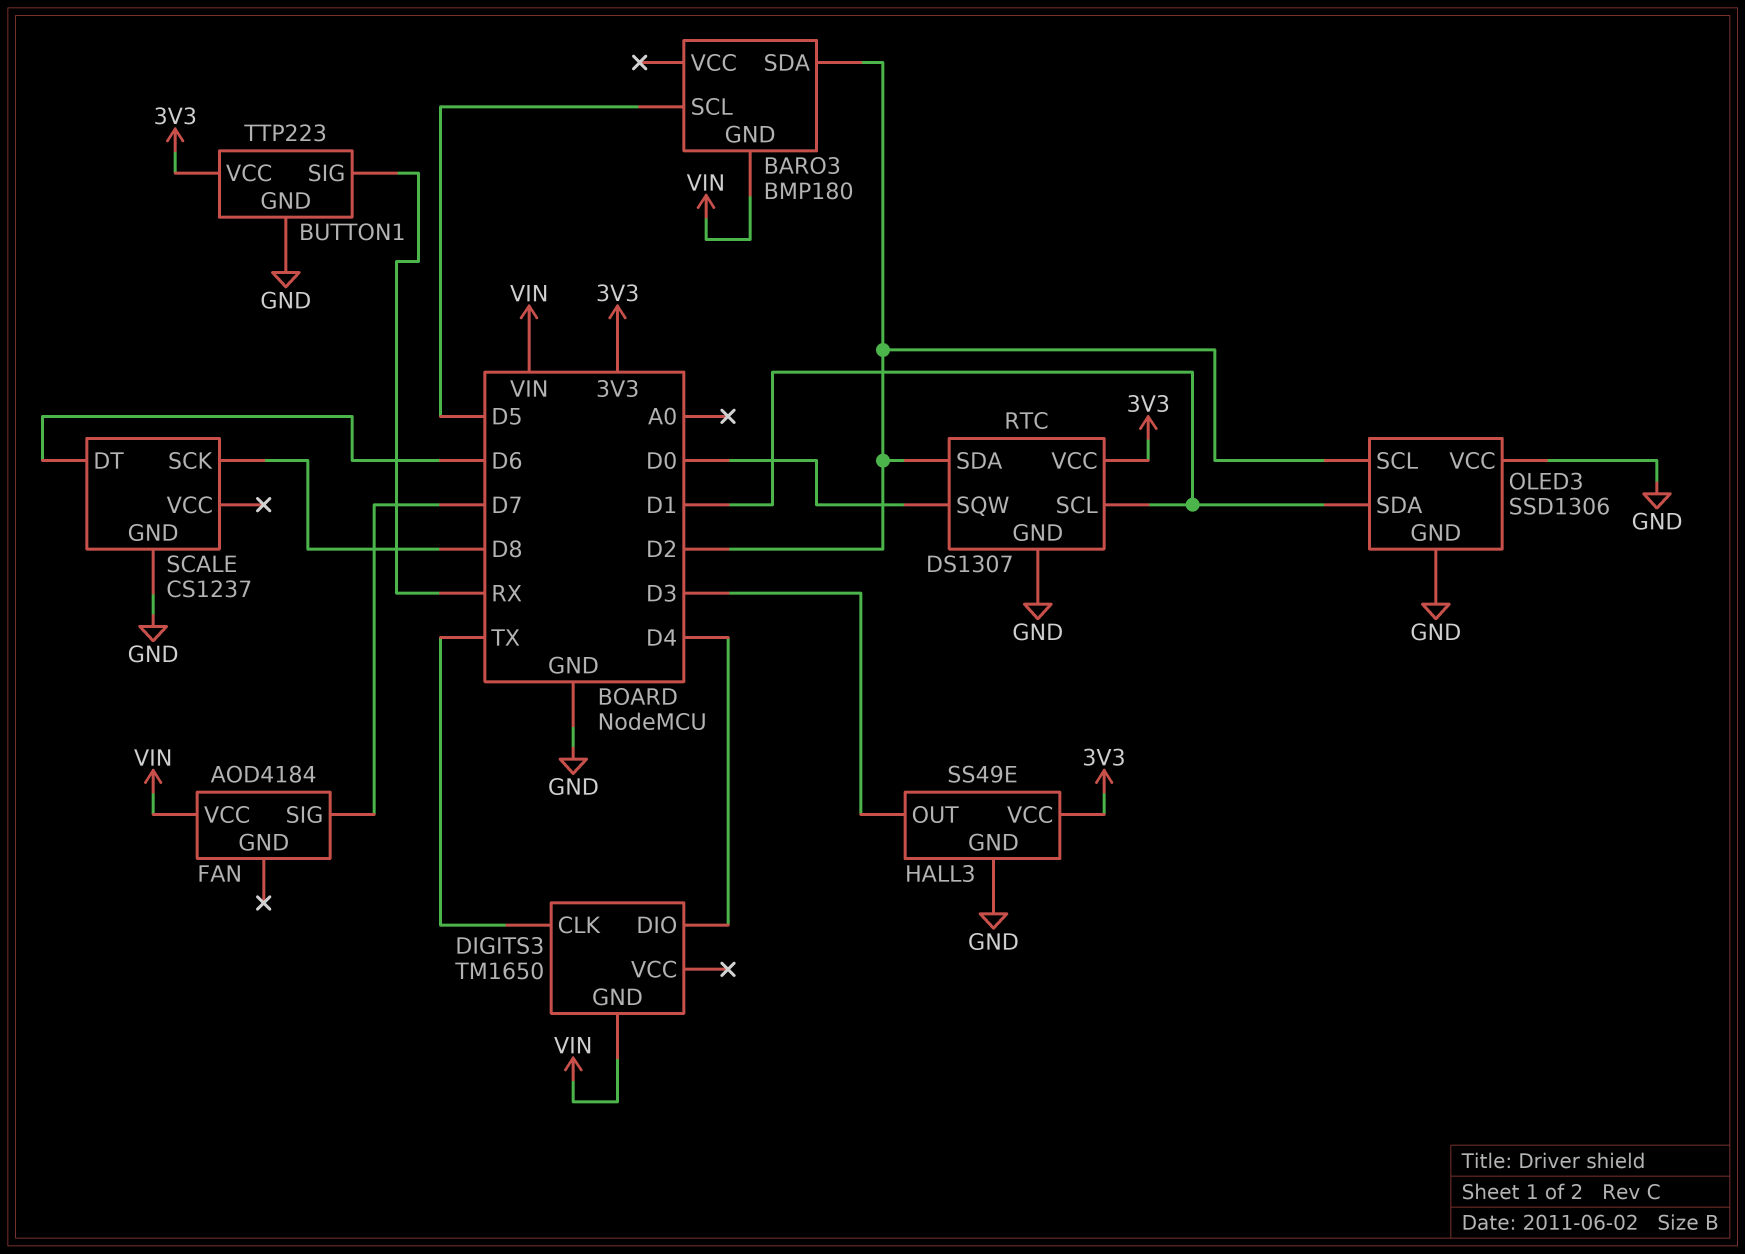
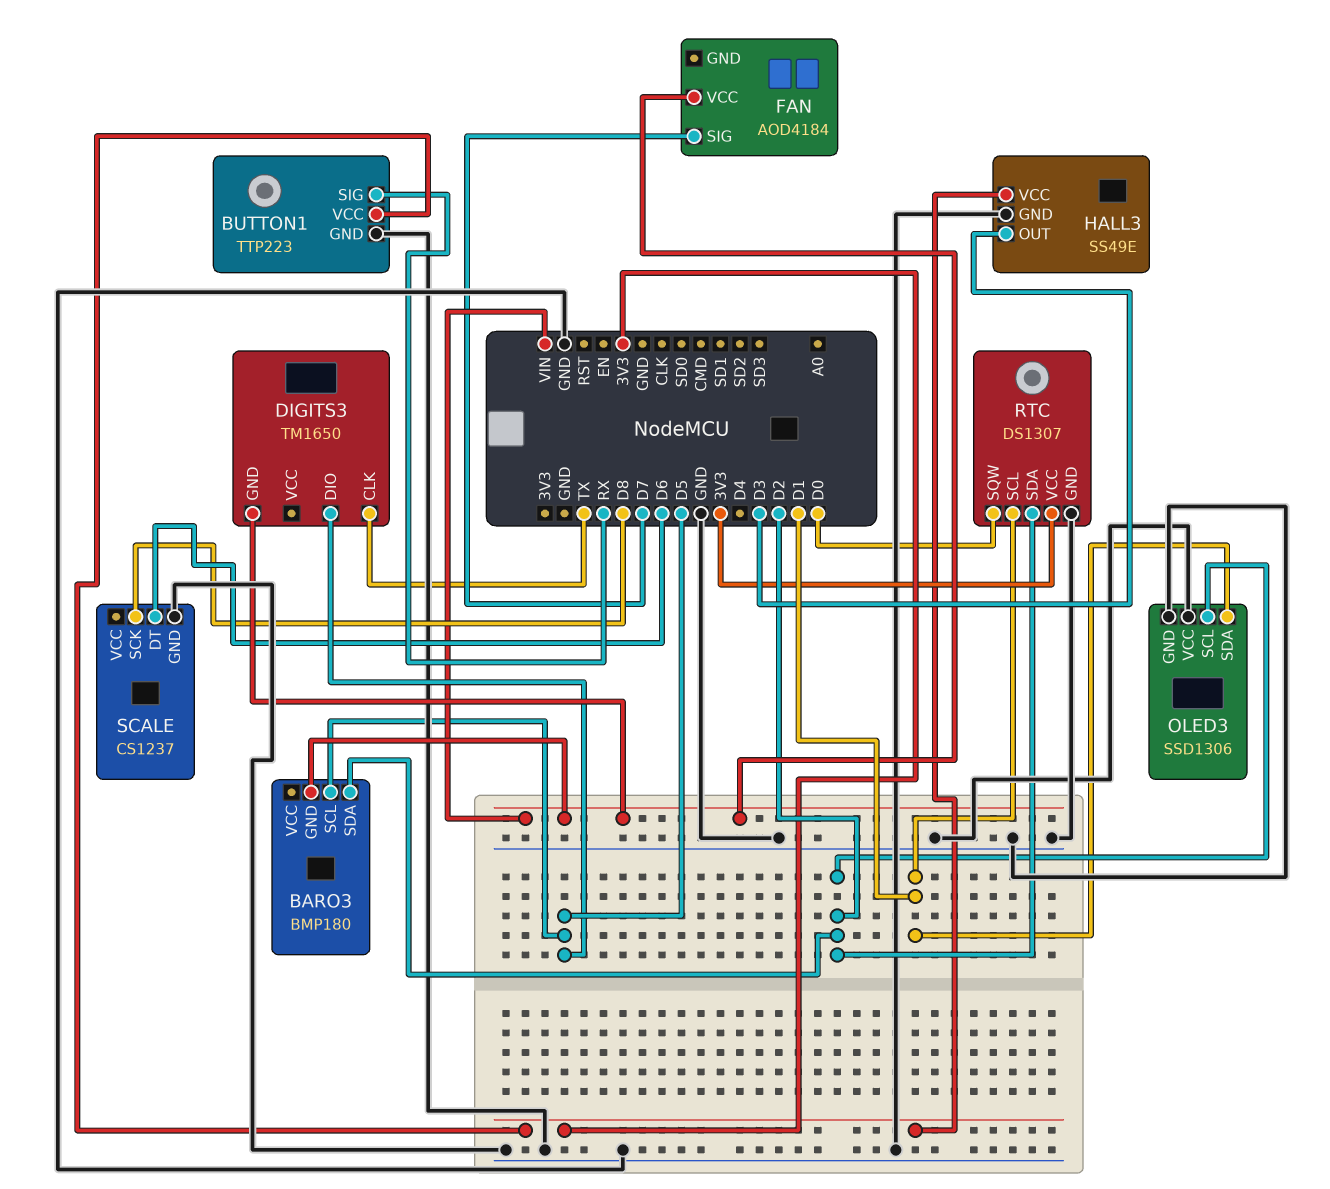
DIGITS3 pin DIO: D4 -> D5

